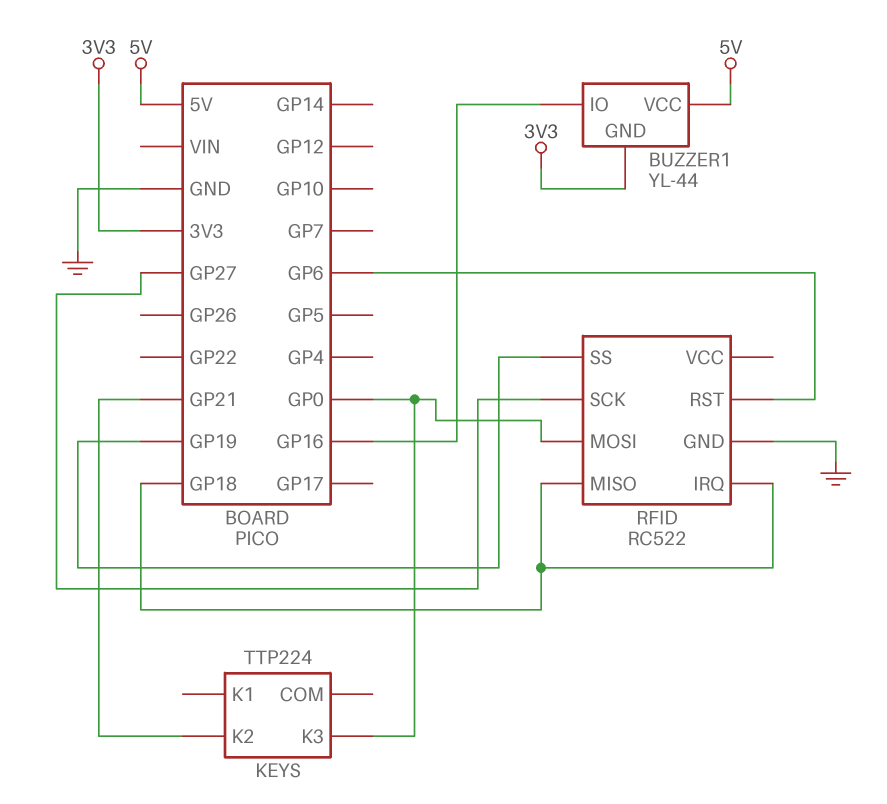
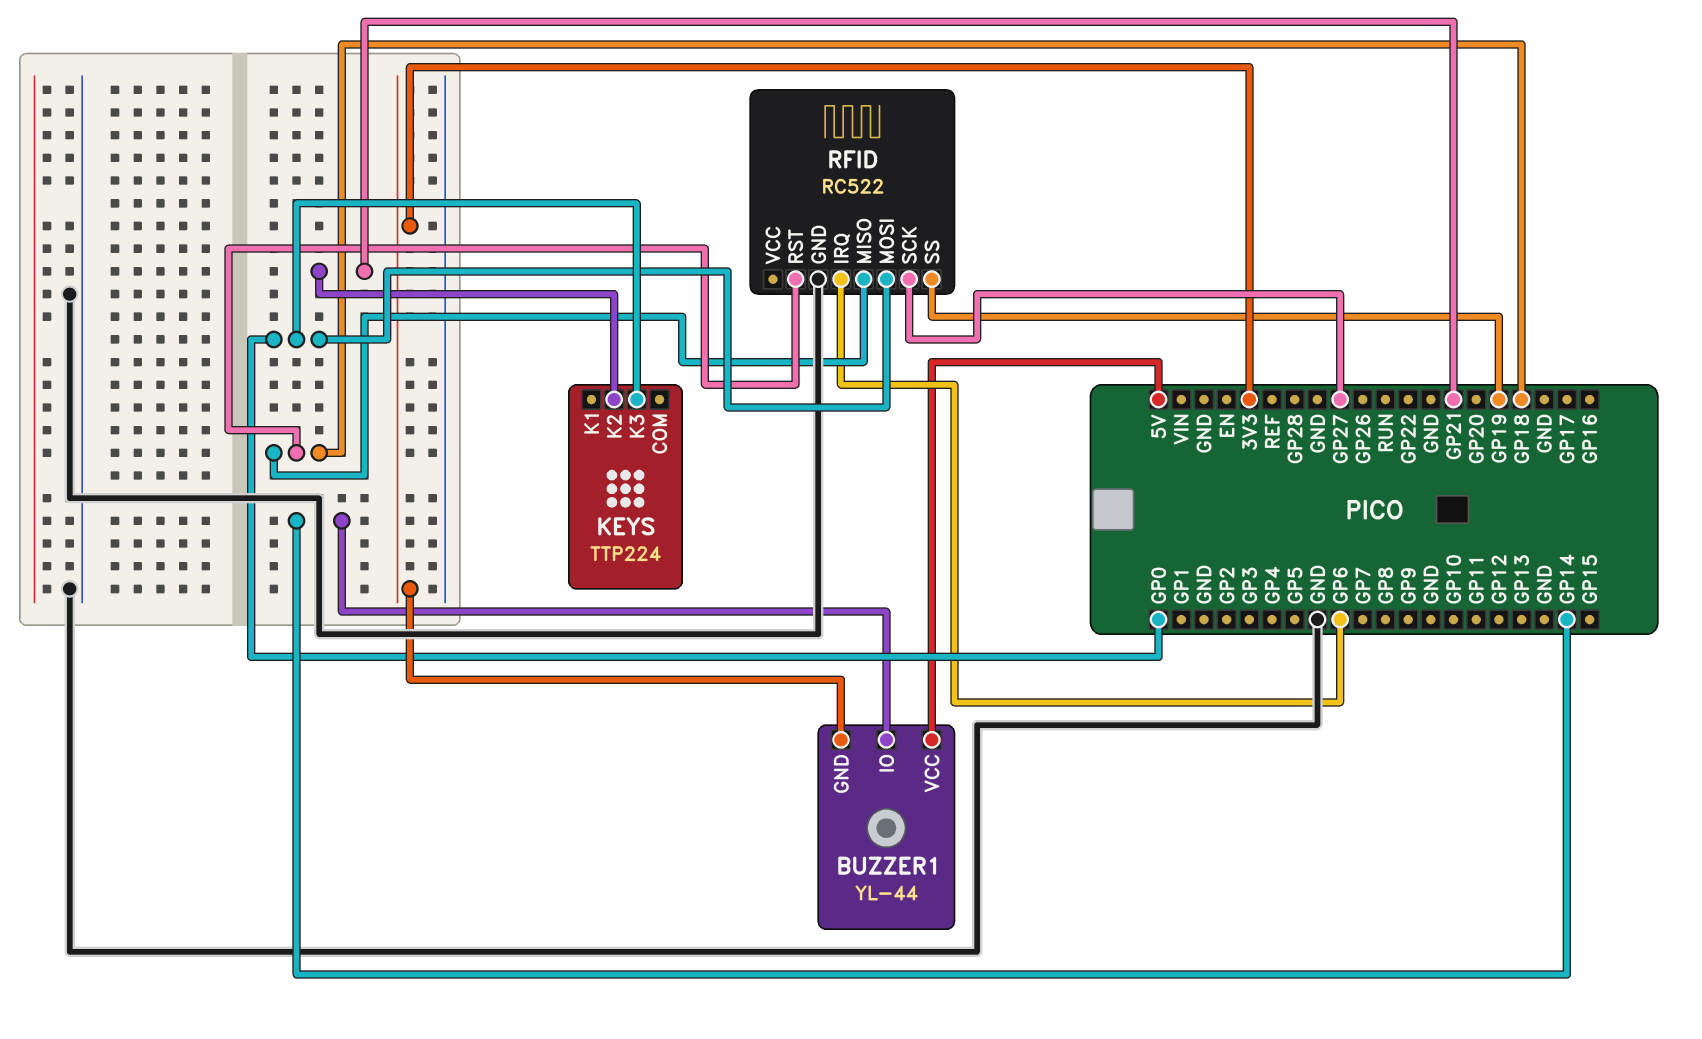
BUZZER1 pin IO: GP16 -> GP14
RFID pin IRQ: GP18 -> GP6
RFID pin RST: GP6 -> GP18

